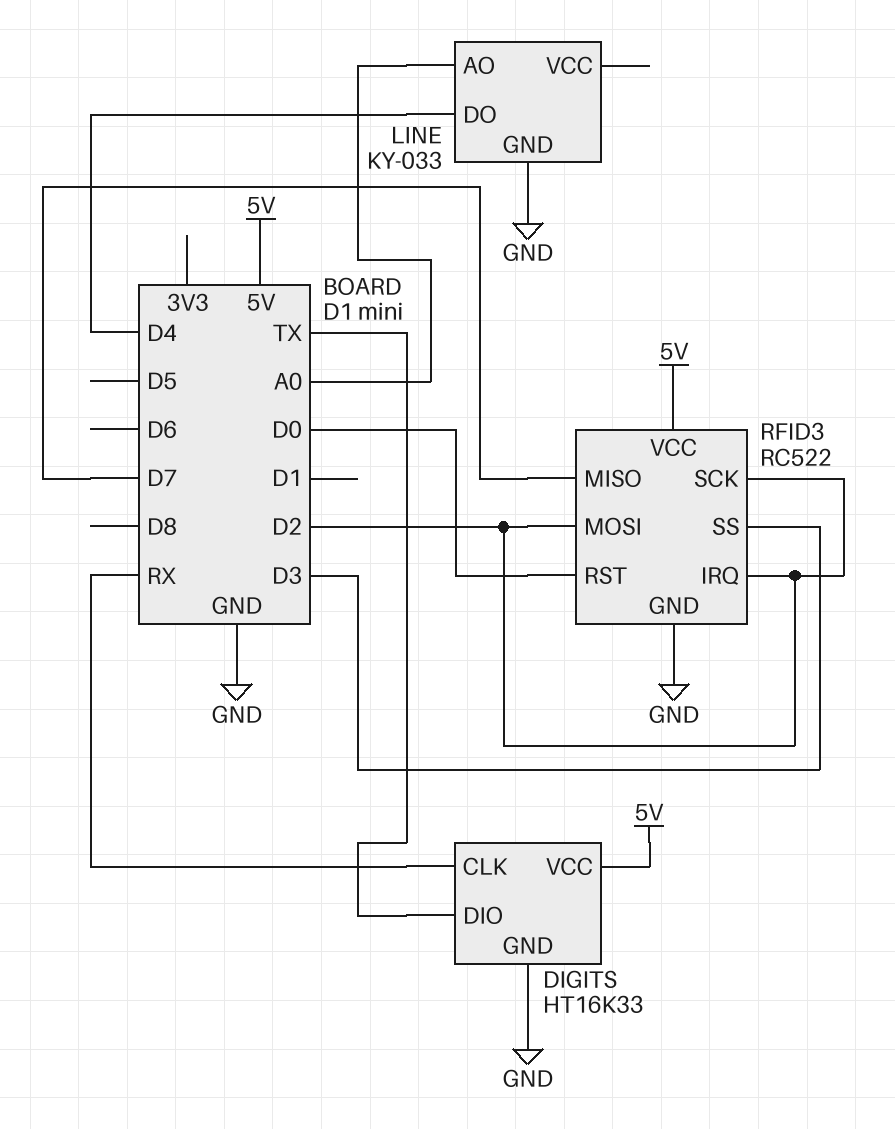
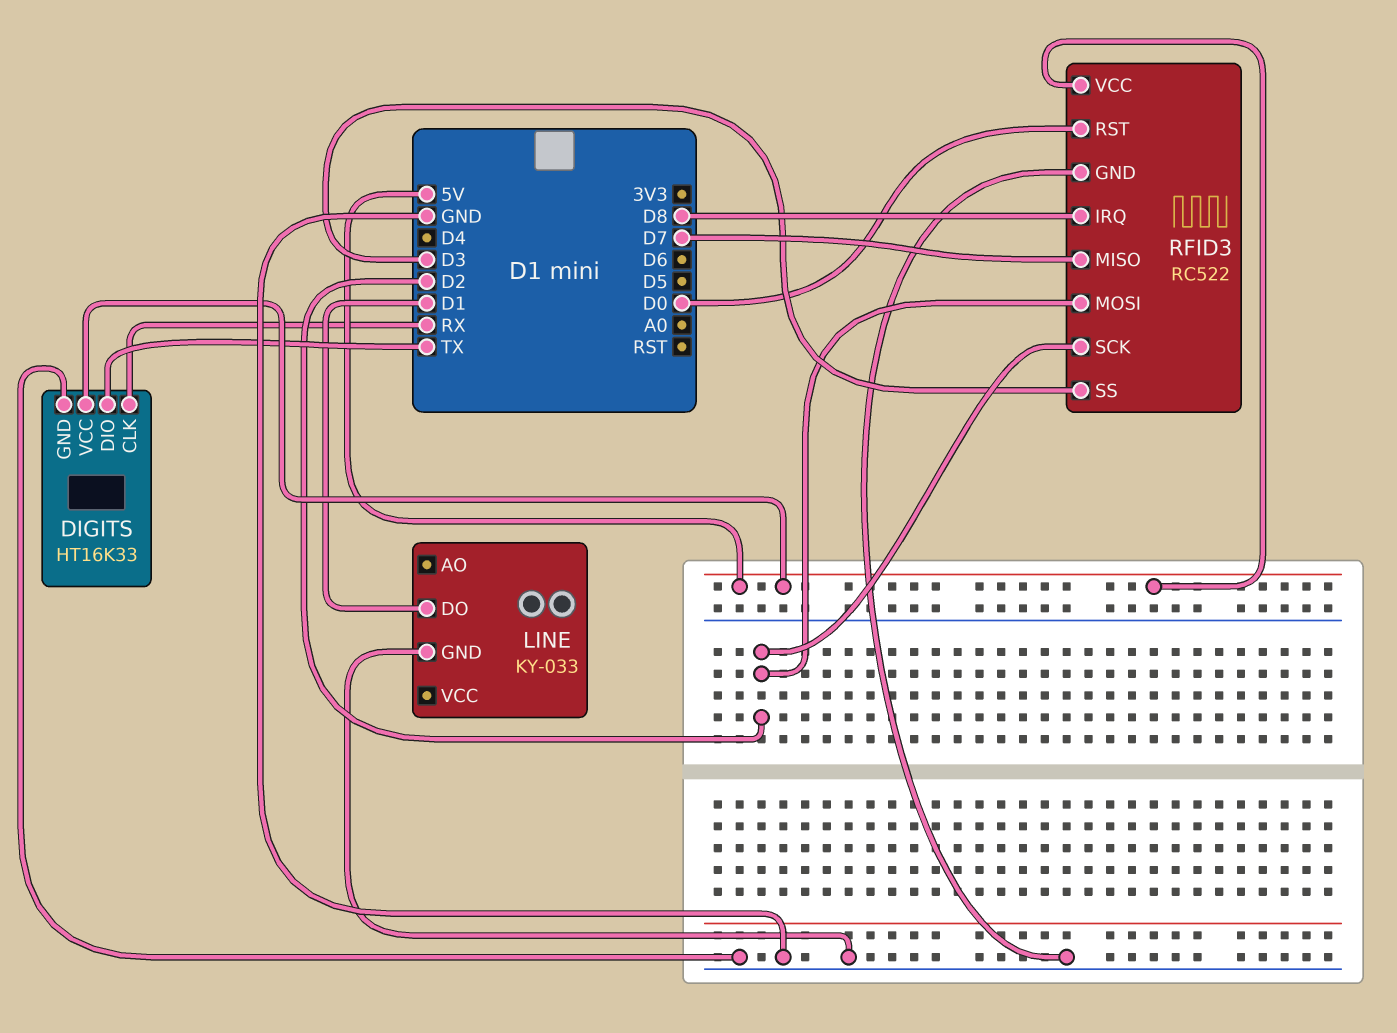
LINE pin AO: A0 -> none
LINE pin DO: D4 -> D1
RFID3 pin IRQ: D2 -> D8

